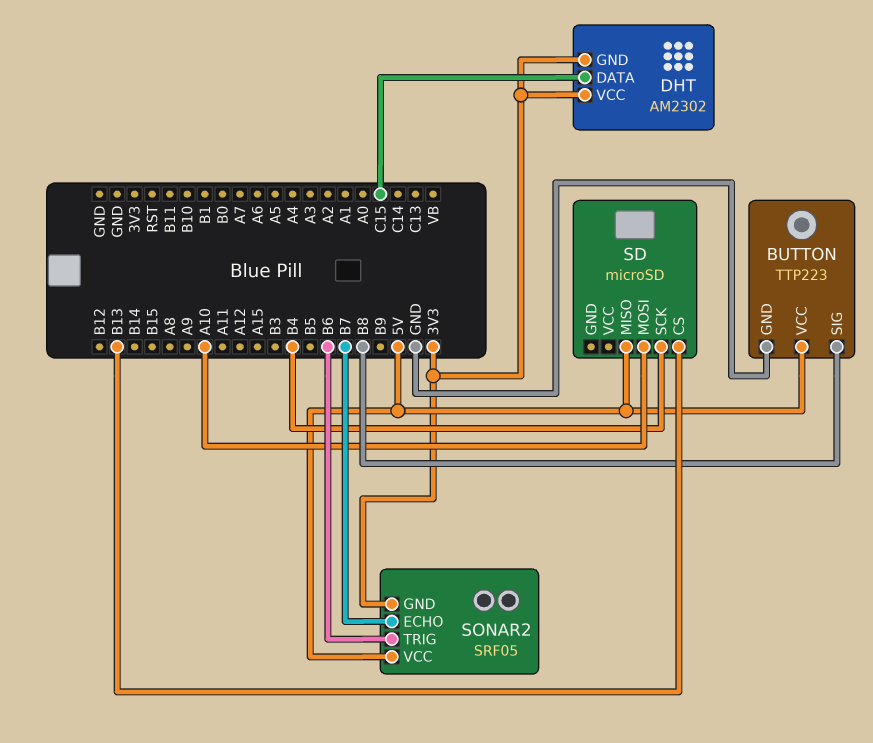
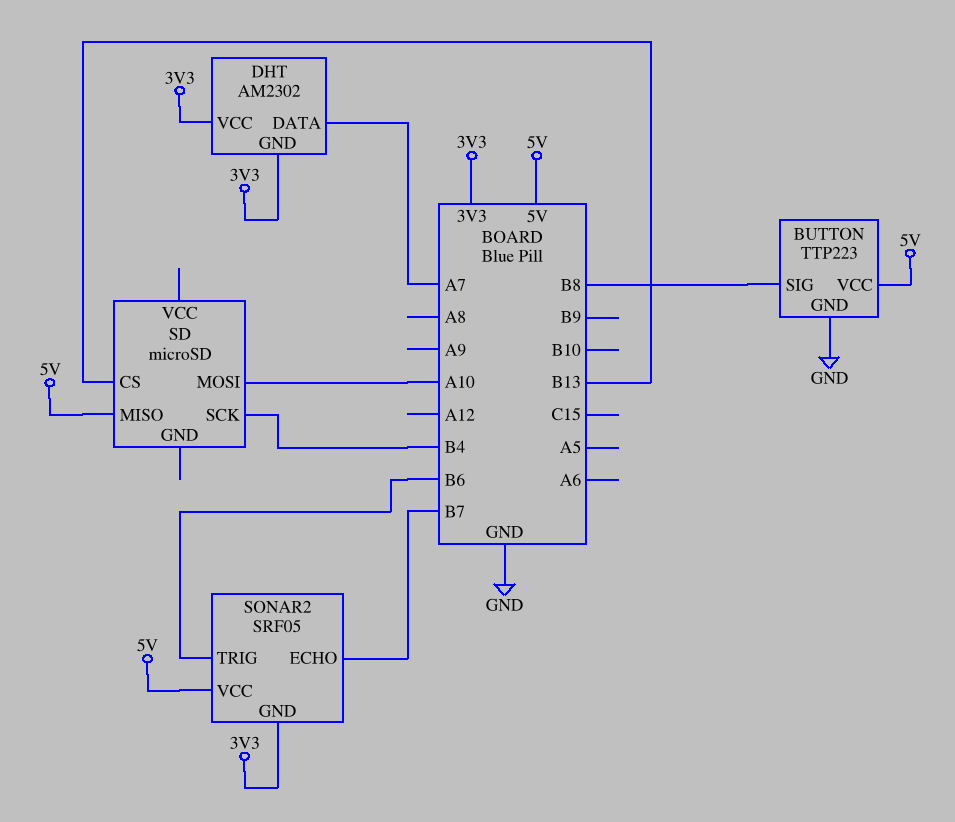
DHT pin DATA: C15 -> A7

